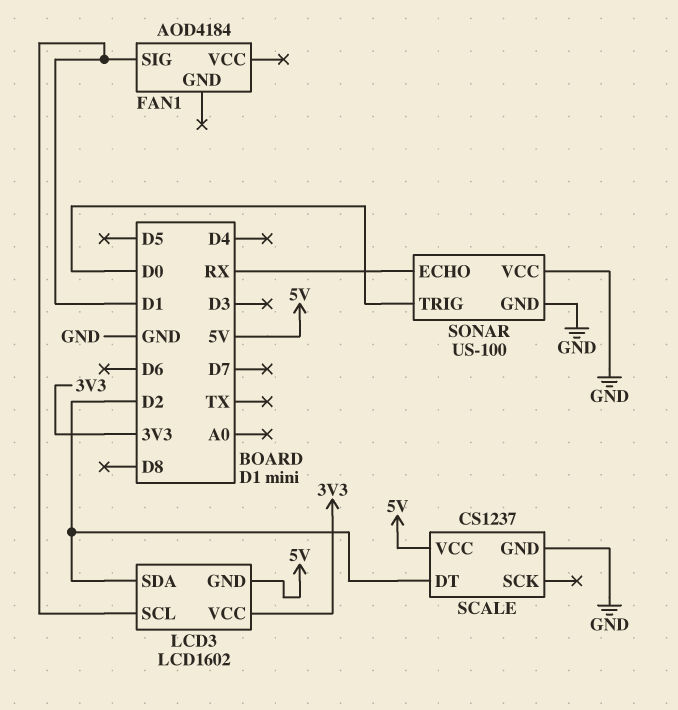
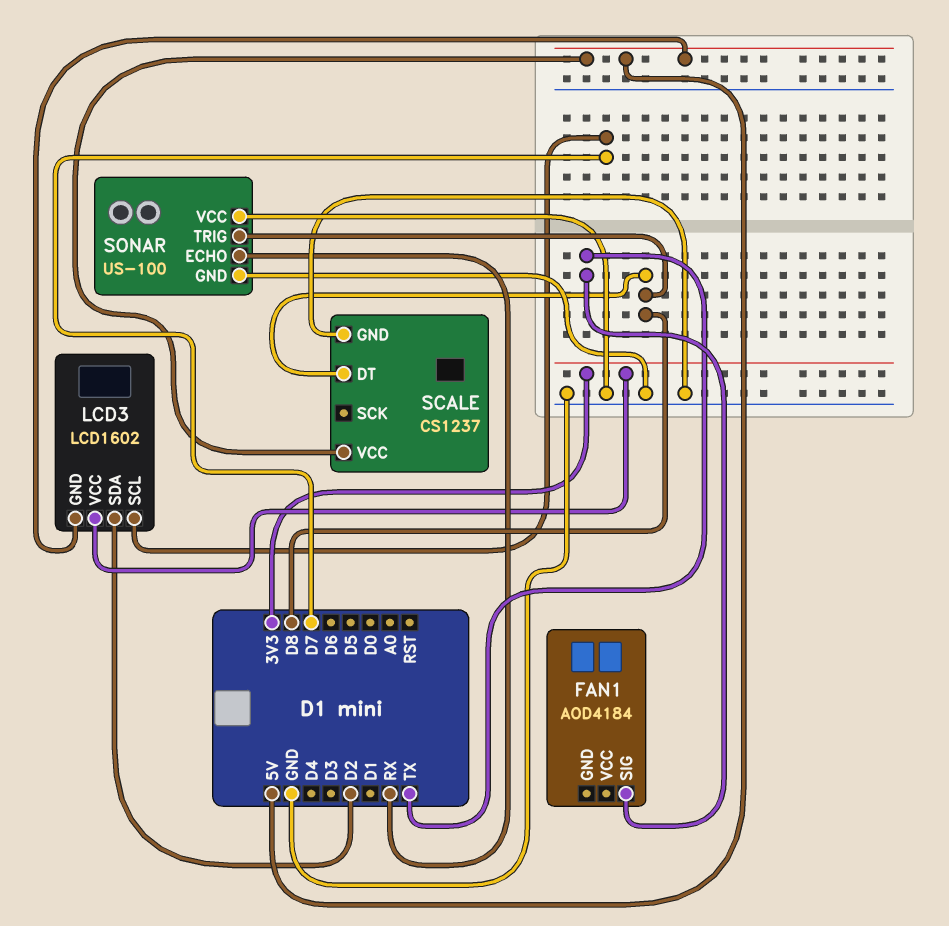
FAN1 pin SIG: D1 -> TX
LCD3 pin SCL: D1 -> D7
SCALE pin DT: D2 -> D8
SONAR pin TRIG: D0 -> D8

